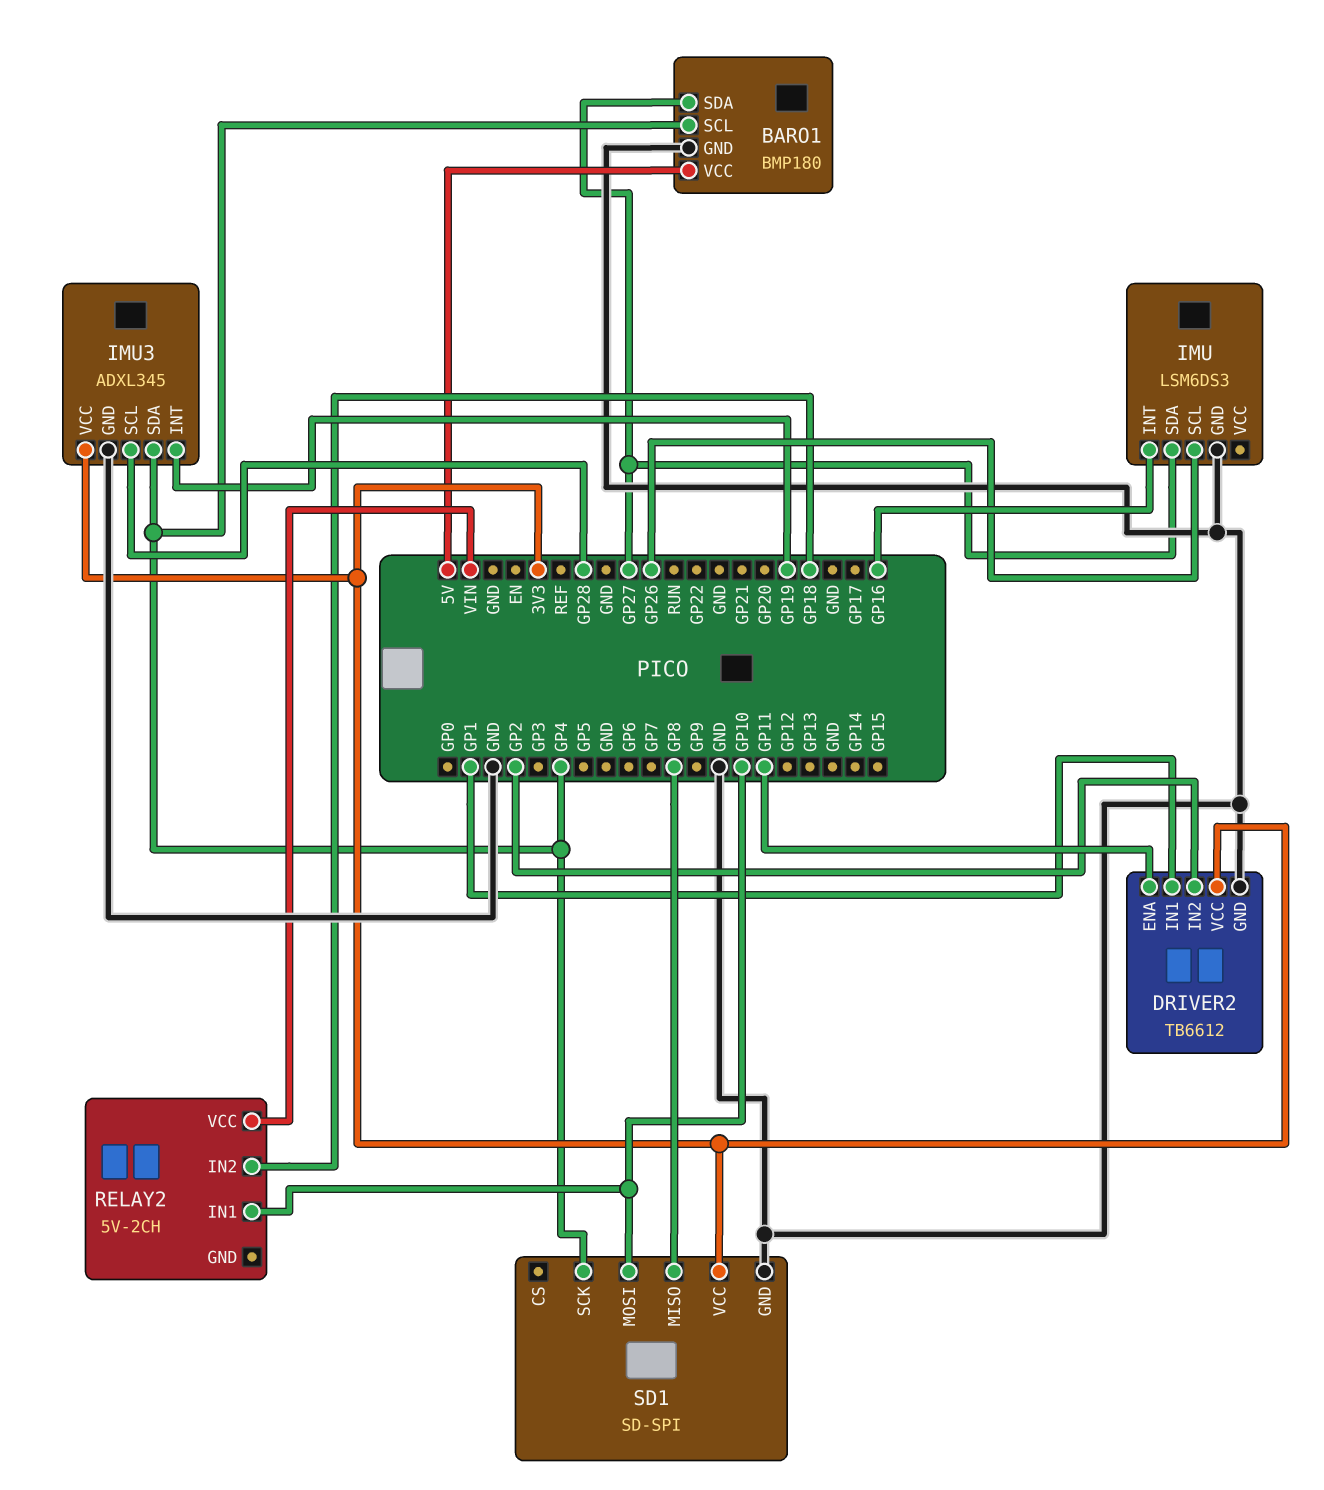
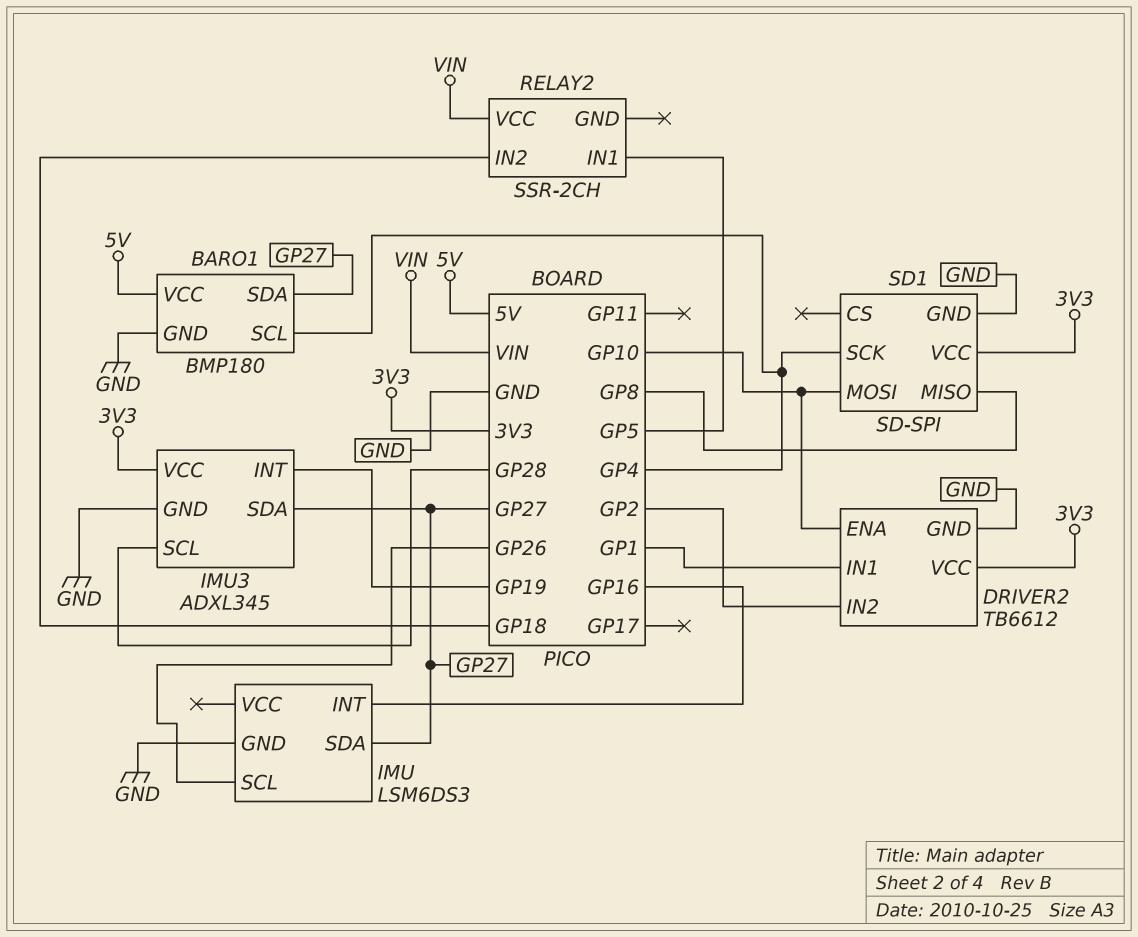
DRIVER2 pin ENA: GP11 -> GP10
IMU3 pin SDA: GP4 -> GP27
RELAY2: 5V-2CH -> SSR-2CH
RELAY2 pin IN1: GP10 -> GP5

